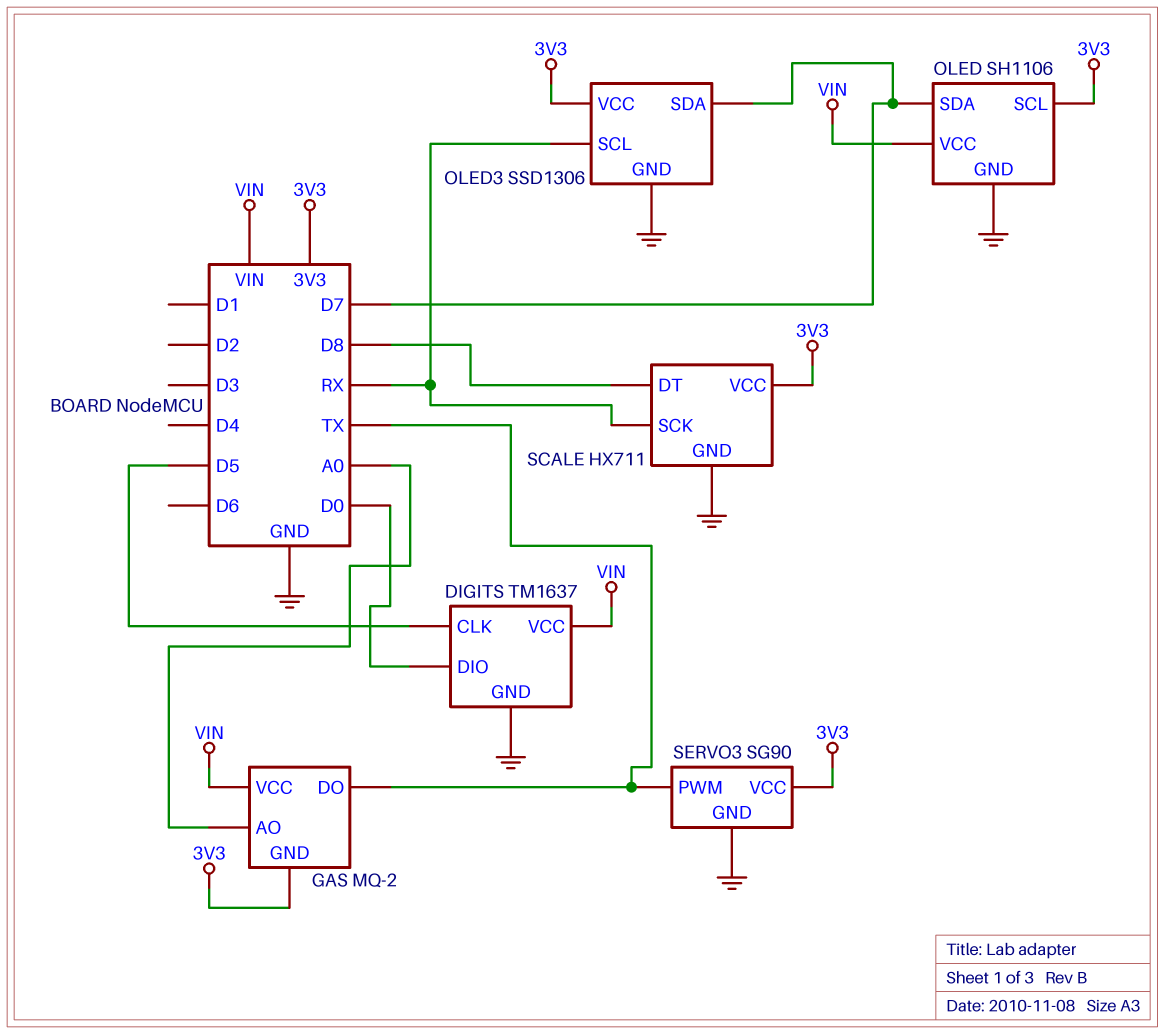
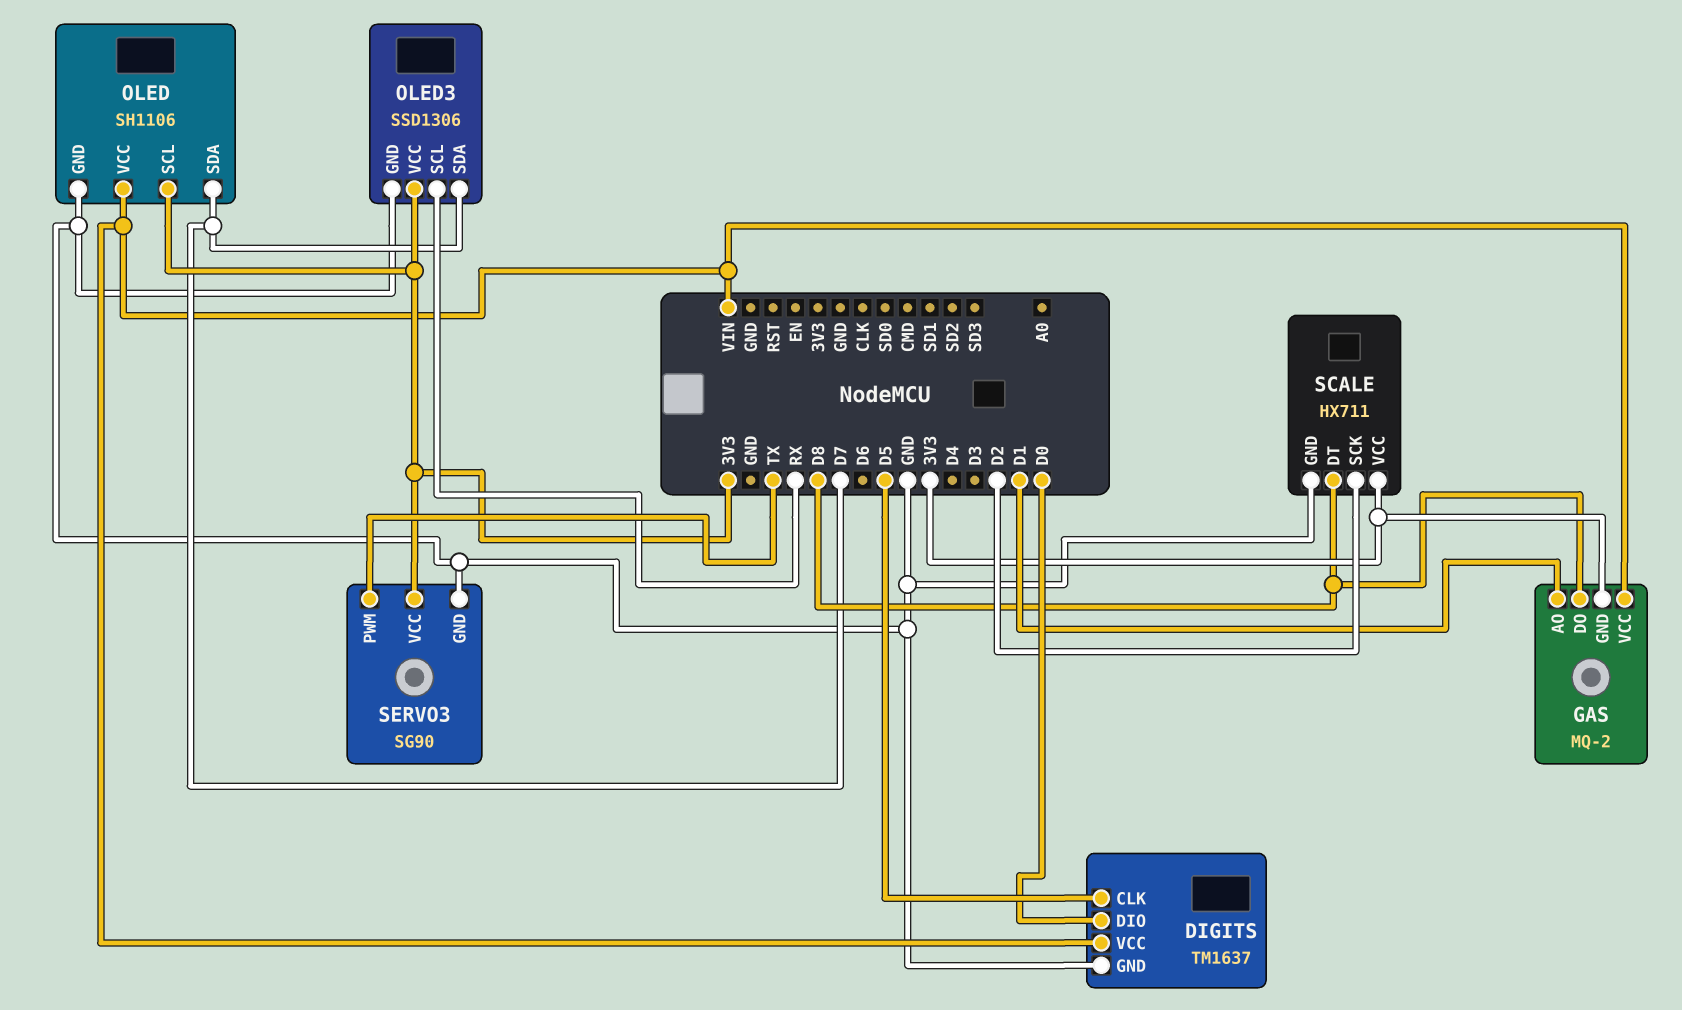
GAS pin AO: A0 -> D1
GAS pin DO: TX -> D8
SCALE pin SCK: RX -> D2

